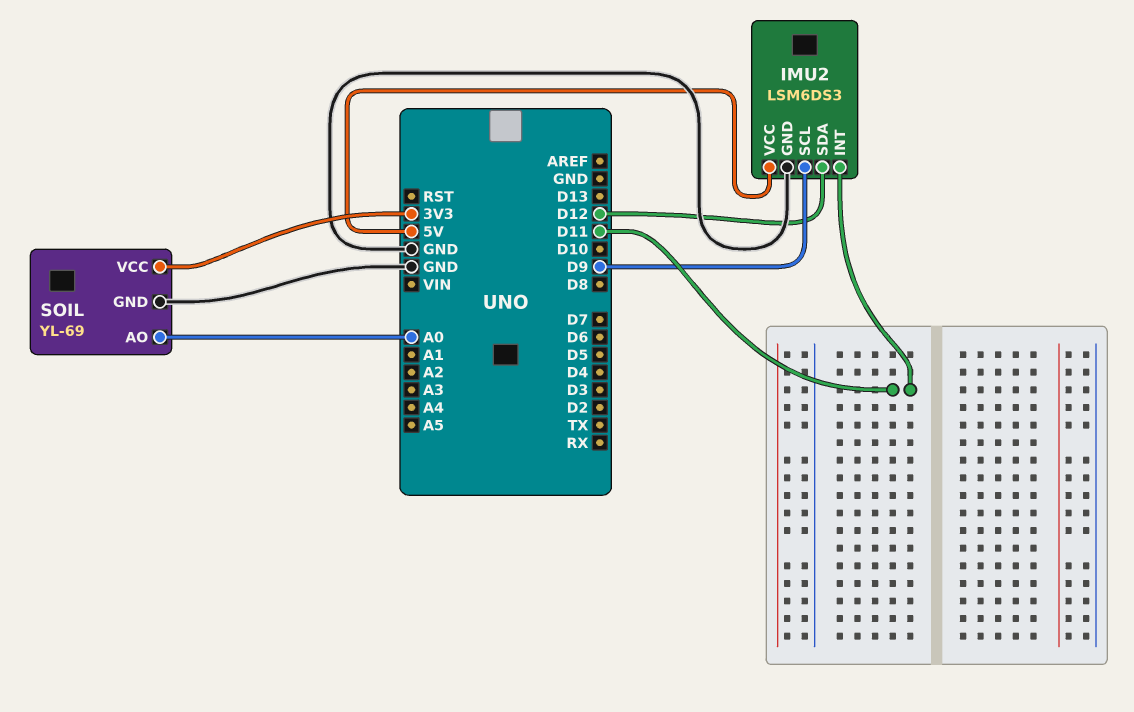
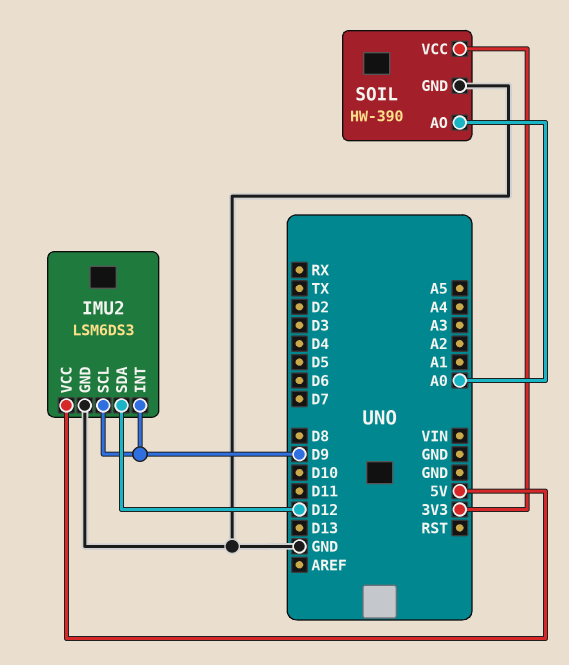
IMU2 pin INT: D11 -> D9
SOIL: YL-69 -> HW-390

